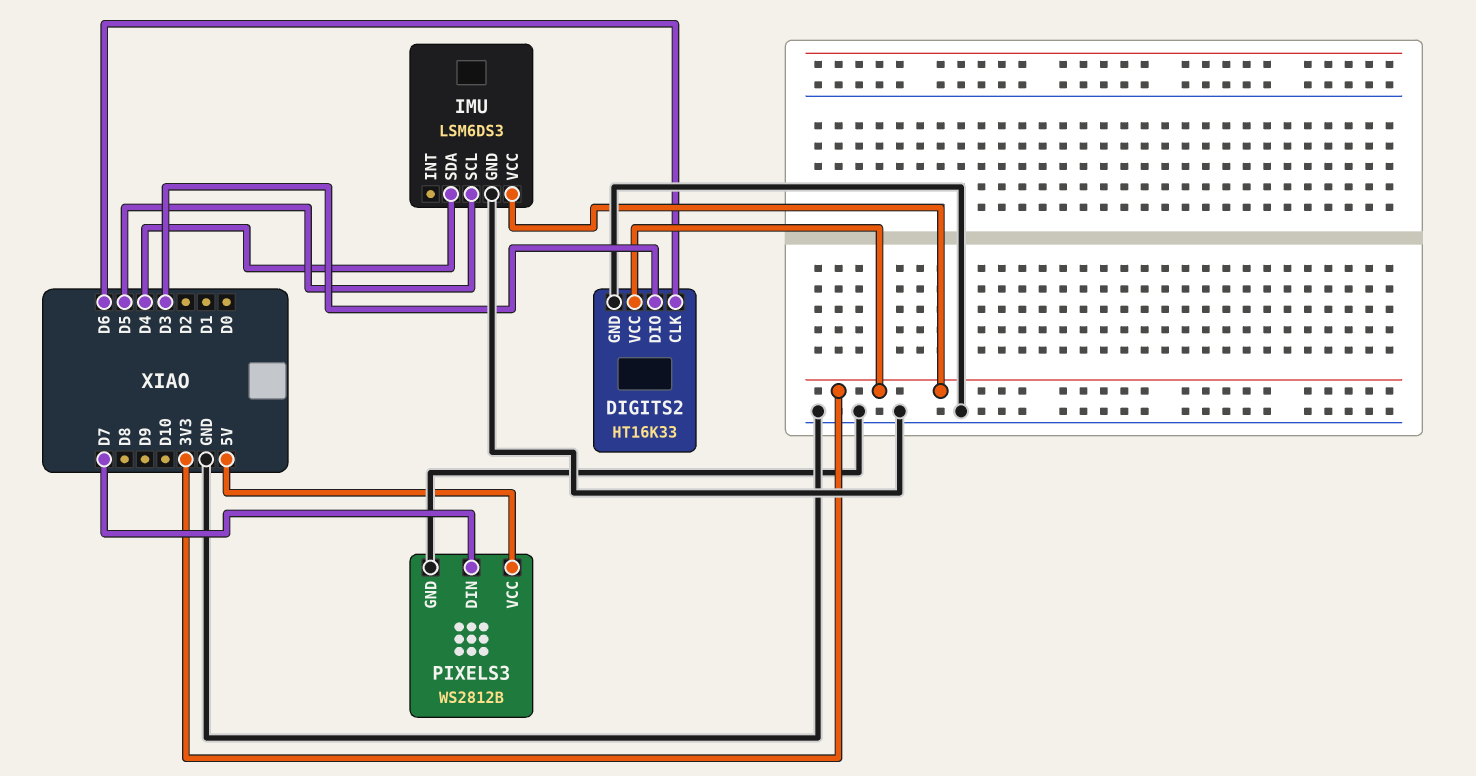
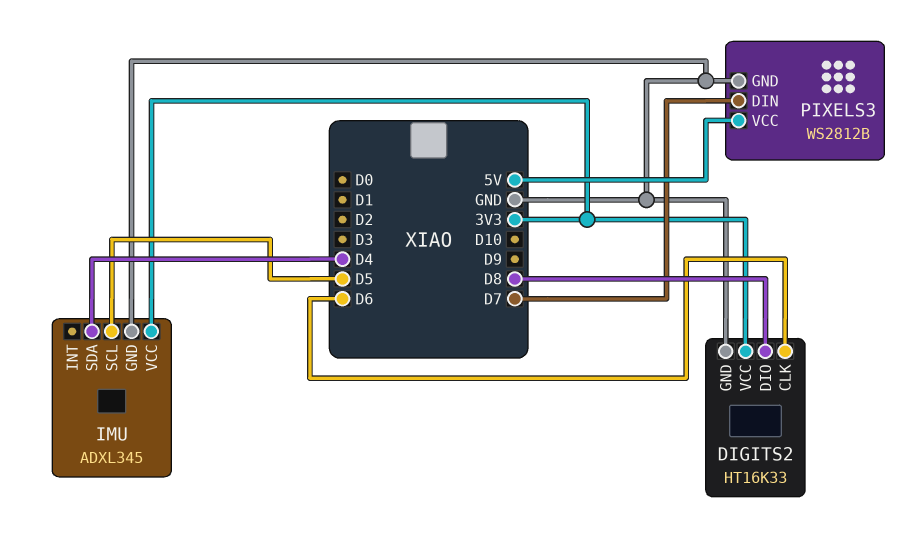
DIGITS2 pin DIO: D3 -> D8
IMU: LSM6DS3 -> ADXL345

